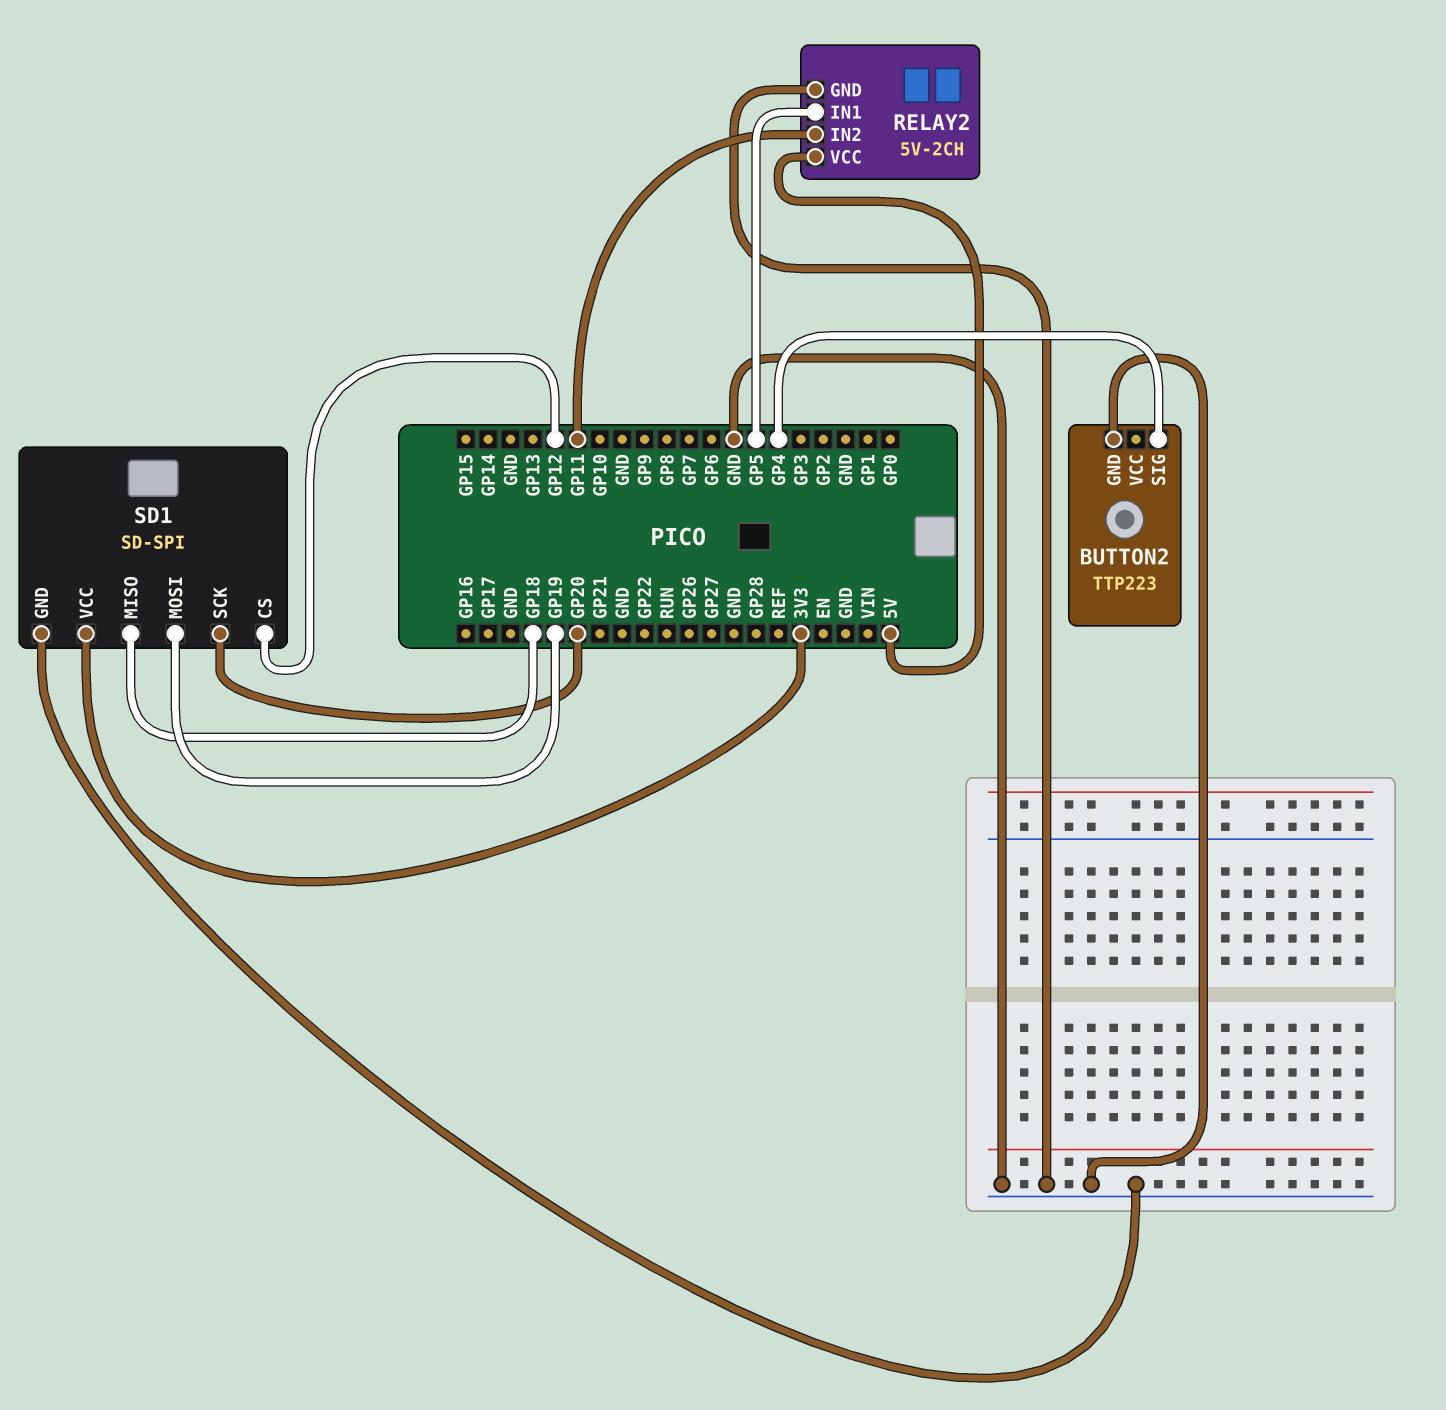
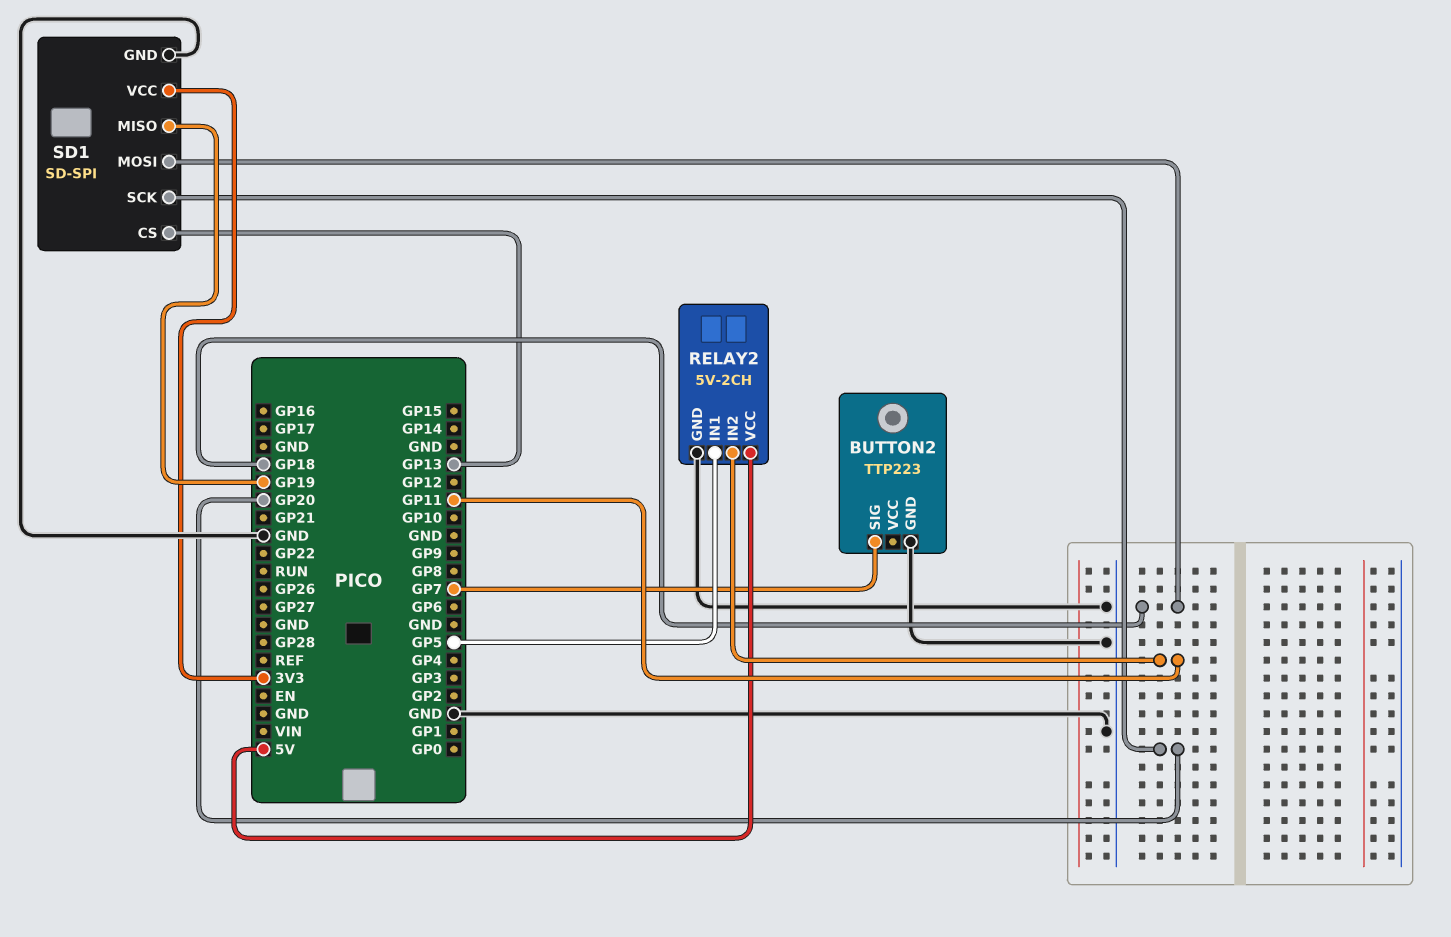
BUTTON2 pin SIG: GP4 -> GP7
SD1 pin CS: GP12 -> GP13
SD1 pin MISO: GP18 -> GP19
SD1 pin MOSI: GP19 -> GP18

